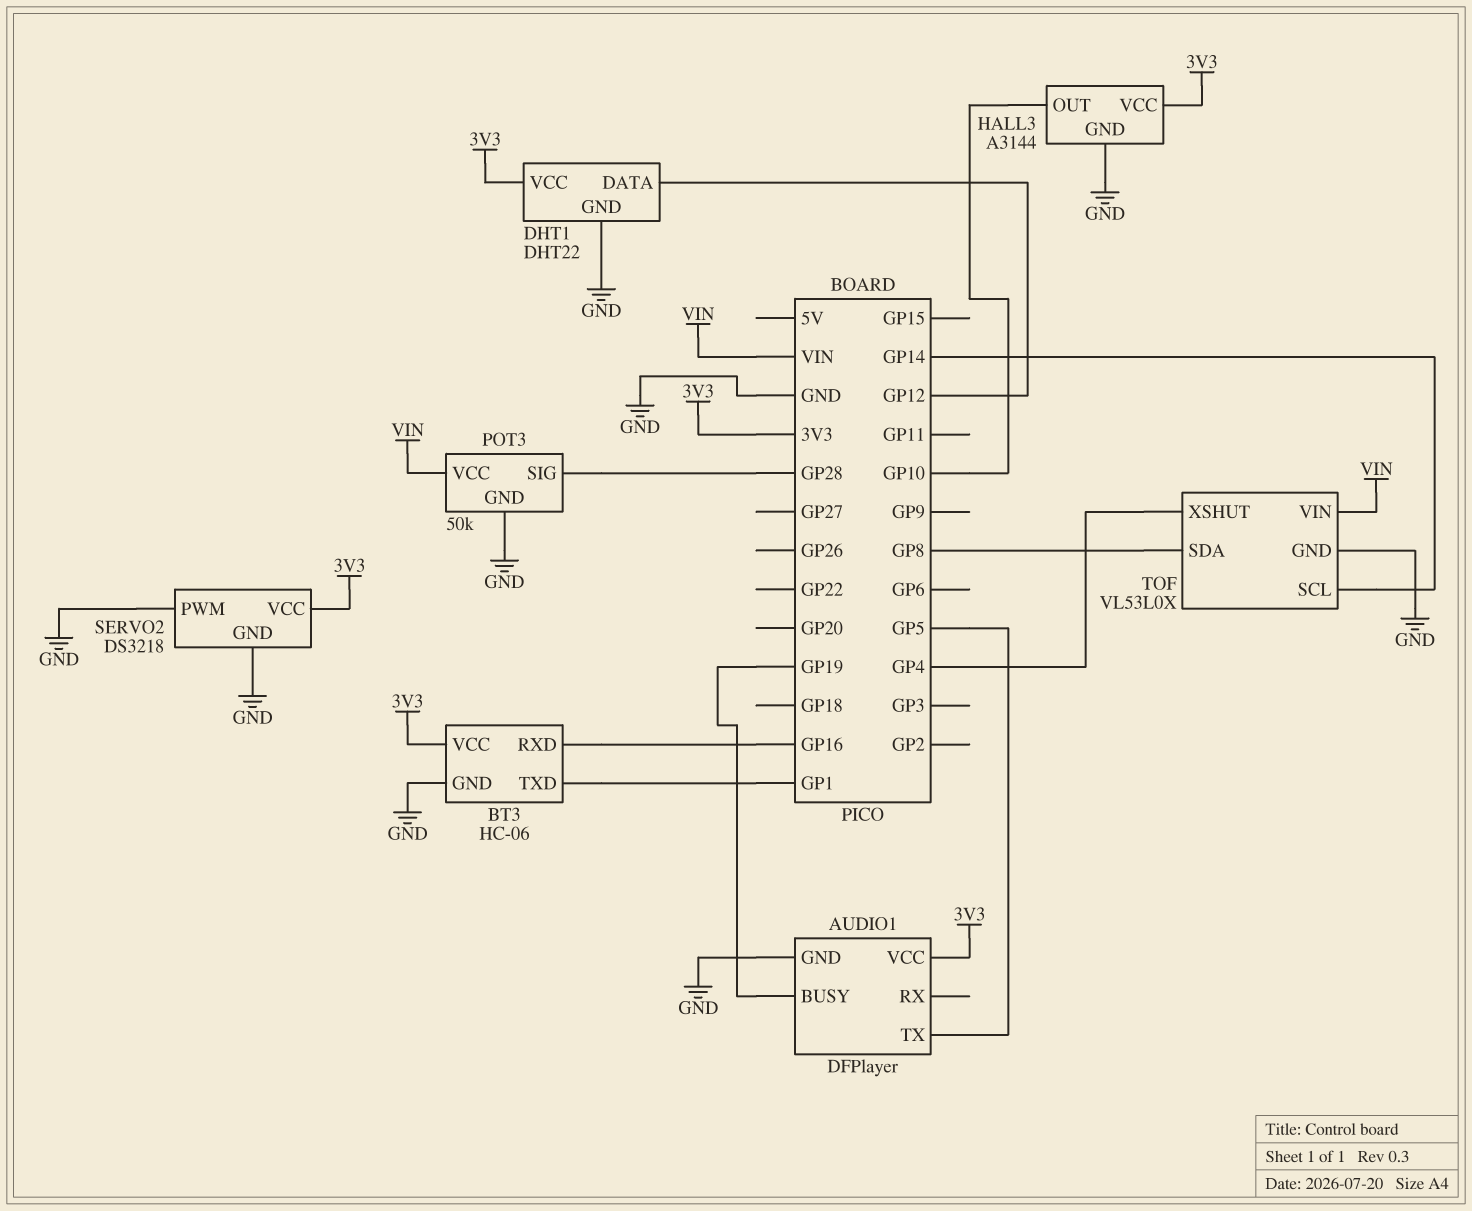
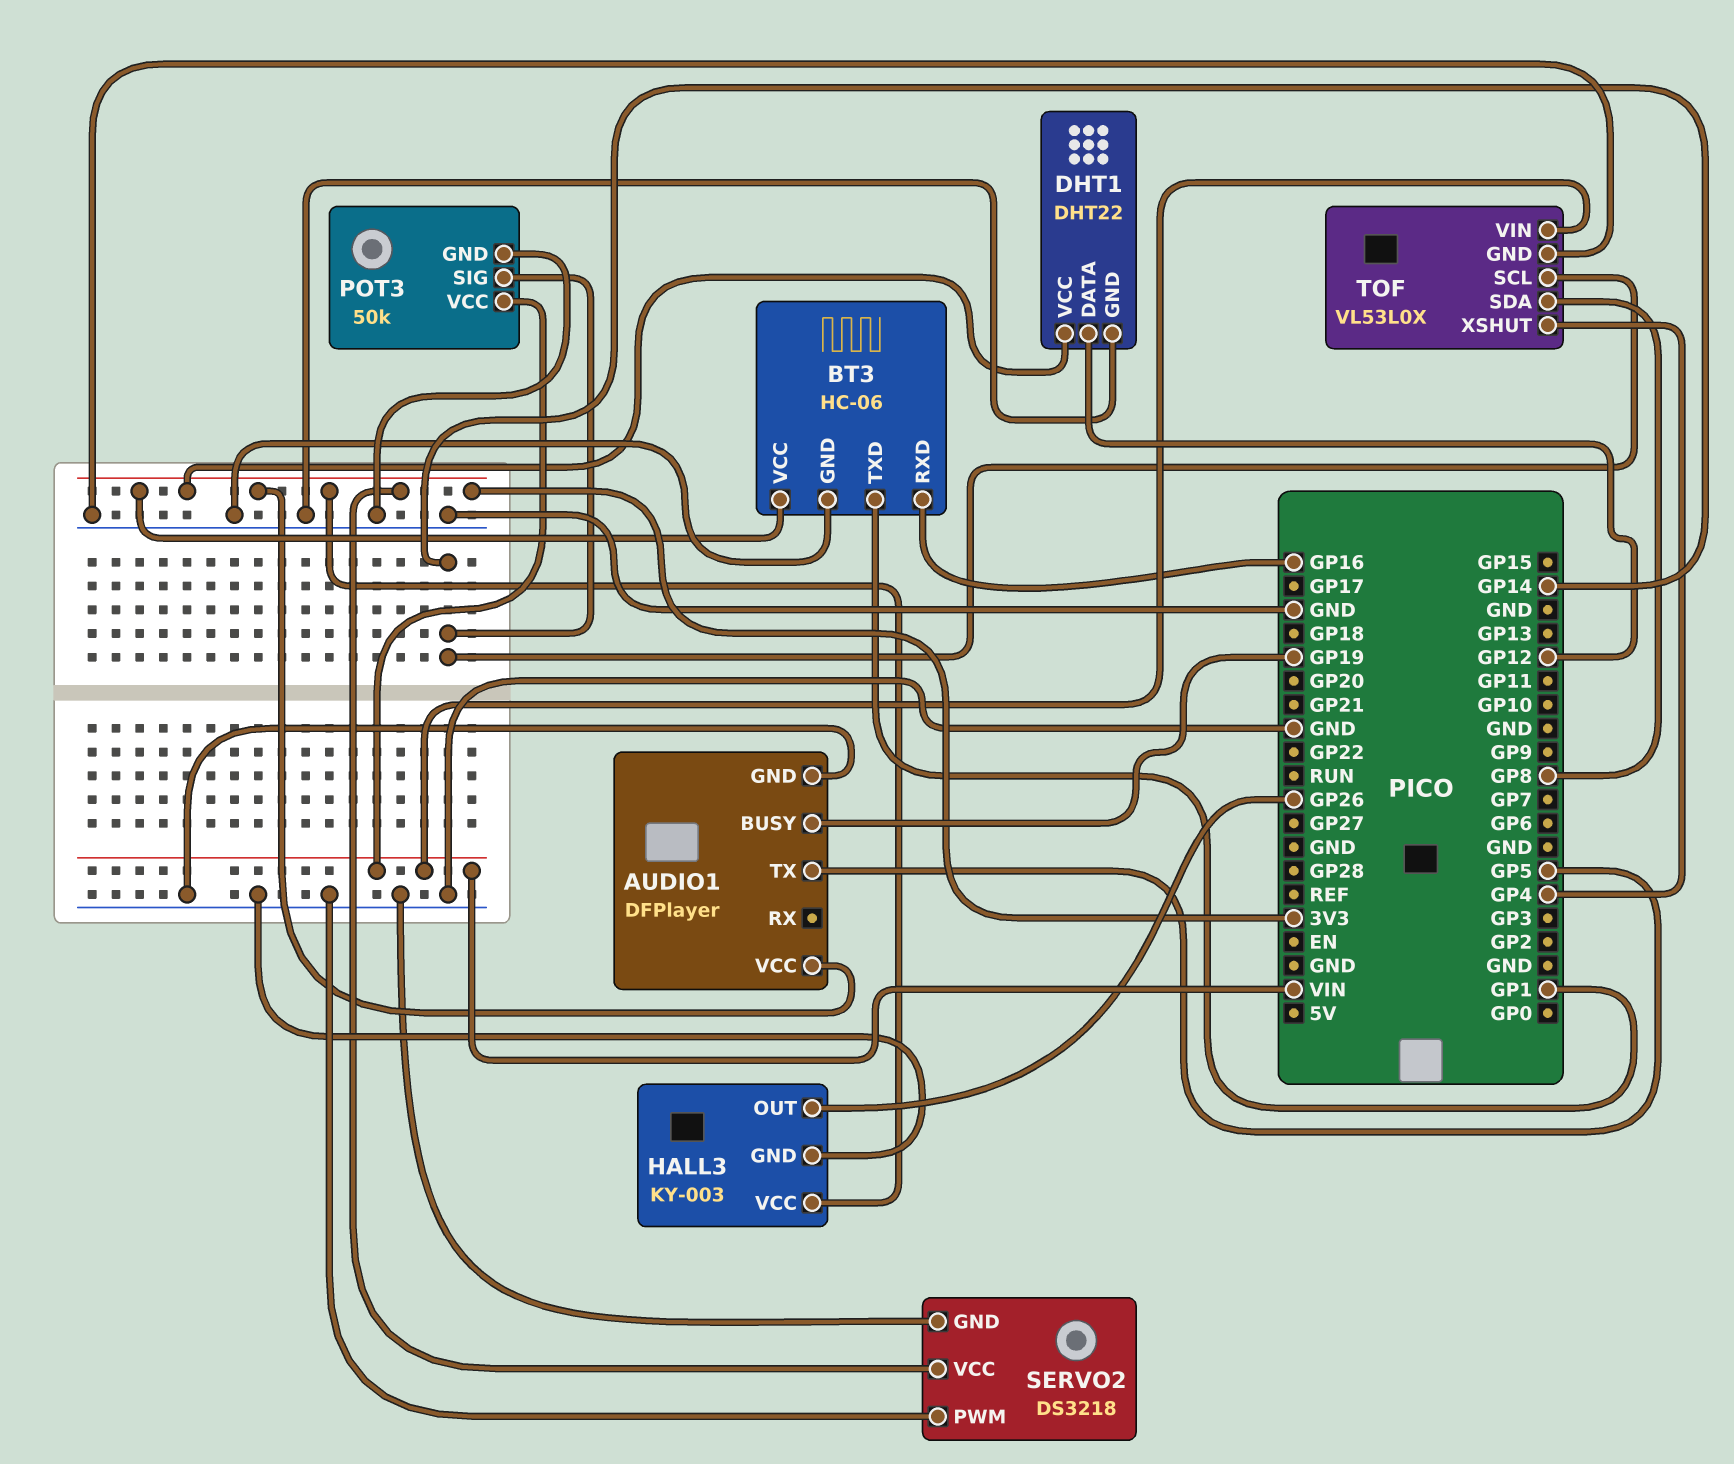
HALL3: A3144 -> KY-003
HALL3 pin OUT: GP10 -> GP26
POT3 pin SIG: GP28 -> GP14

